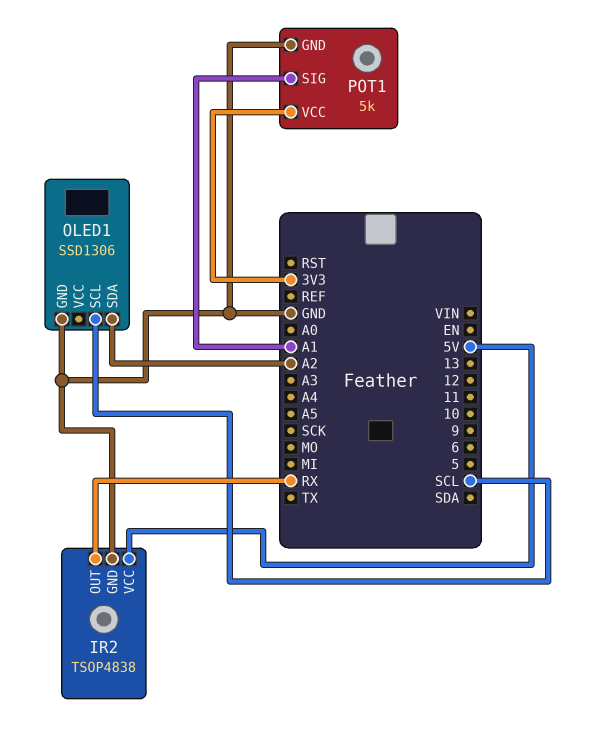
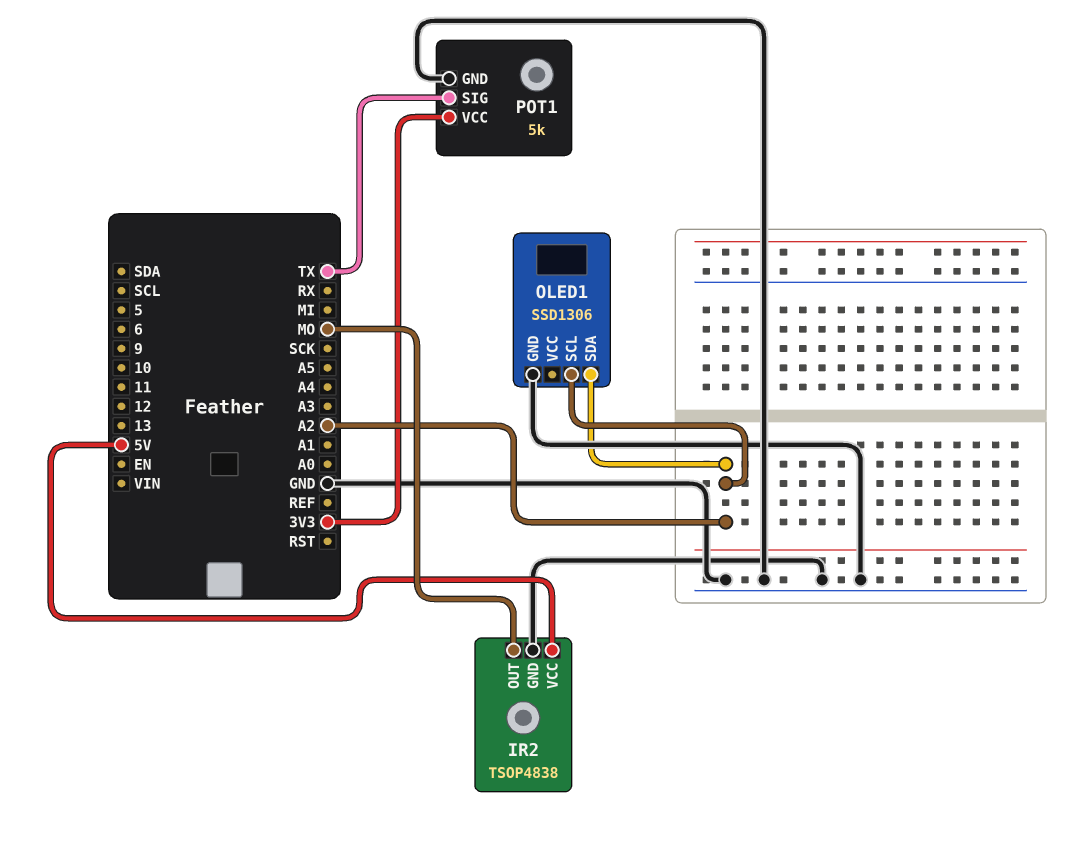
IR2 pin OUT: RX -> MO
OLED1 pin SCL: SCL -> A2
POT1 pin SIG: A1 -> TX

